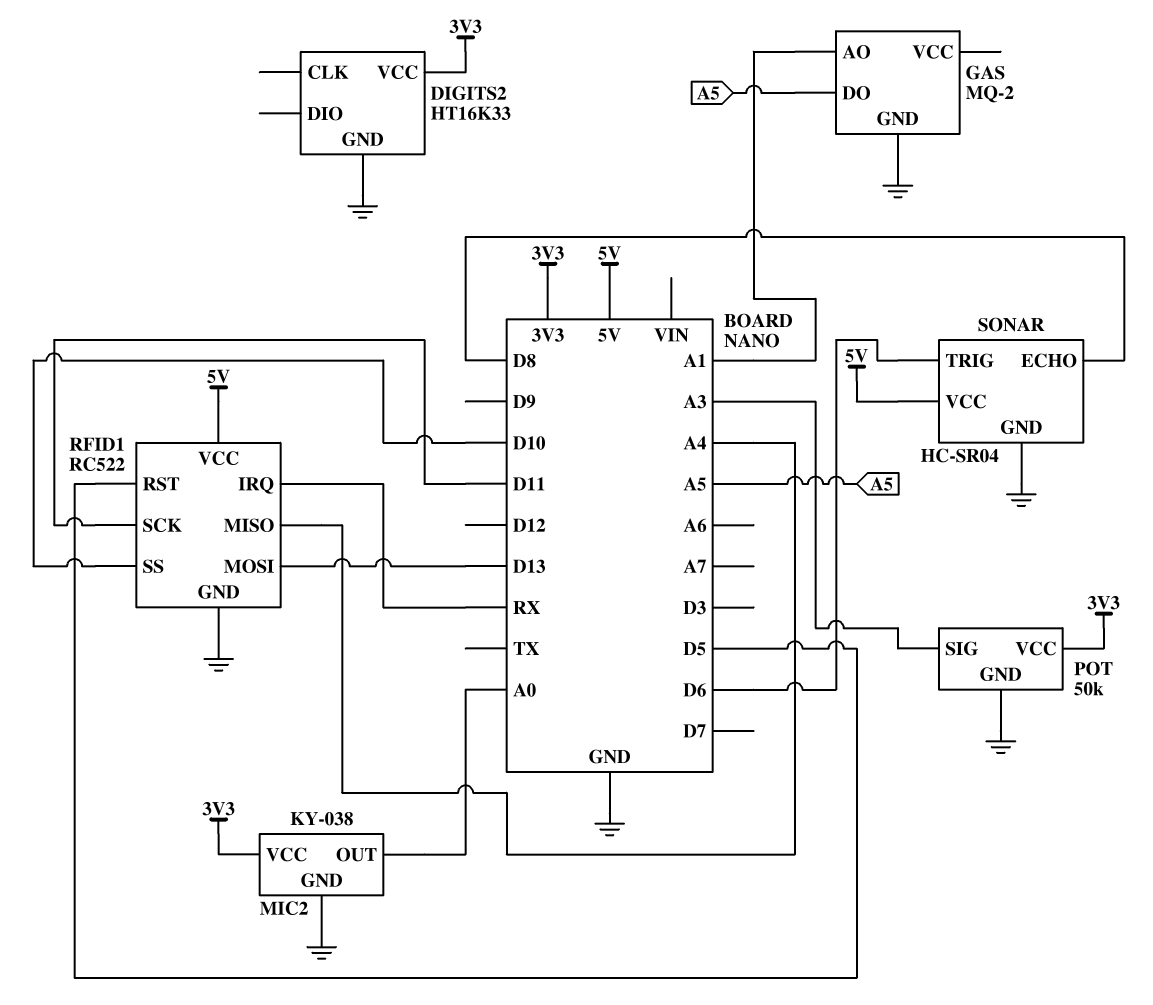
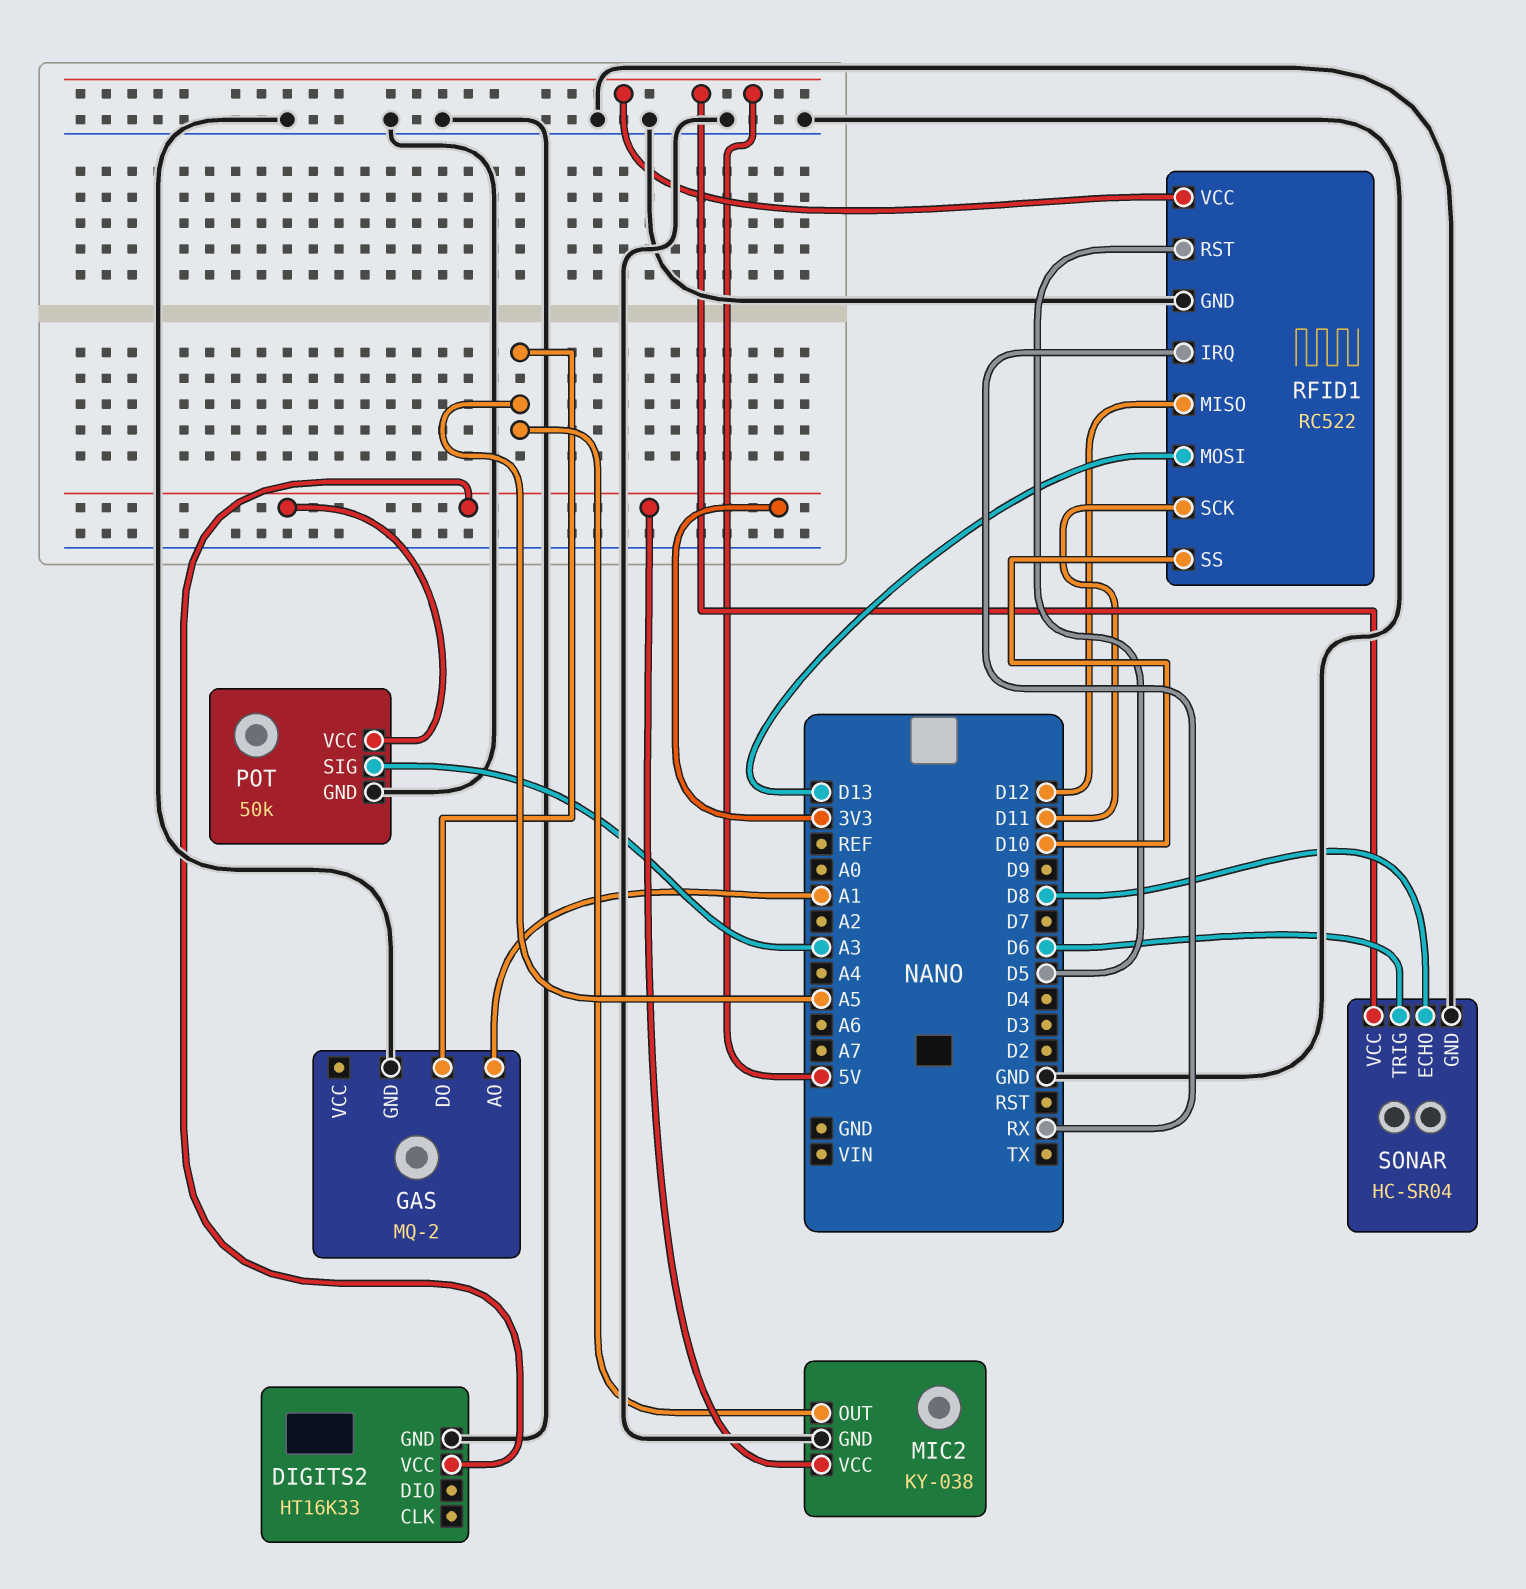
MIC2 pin OUT: A0 -> A5
RFID1 pin MISO: A4 -> D12

